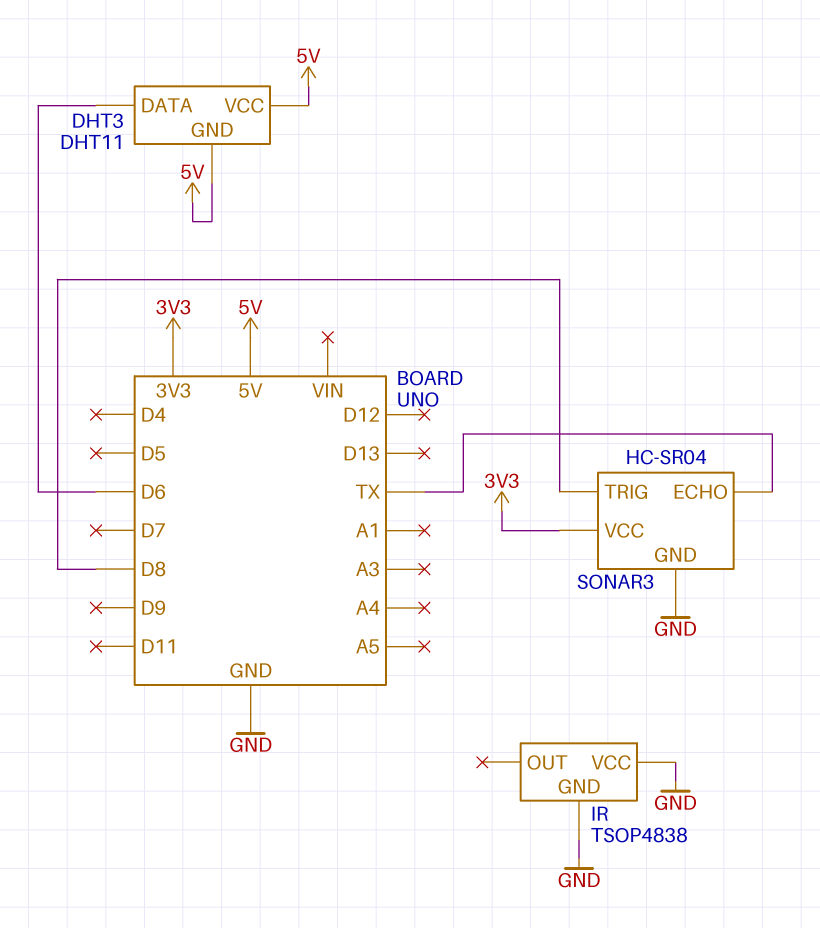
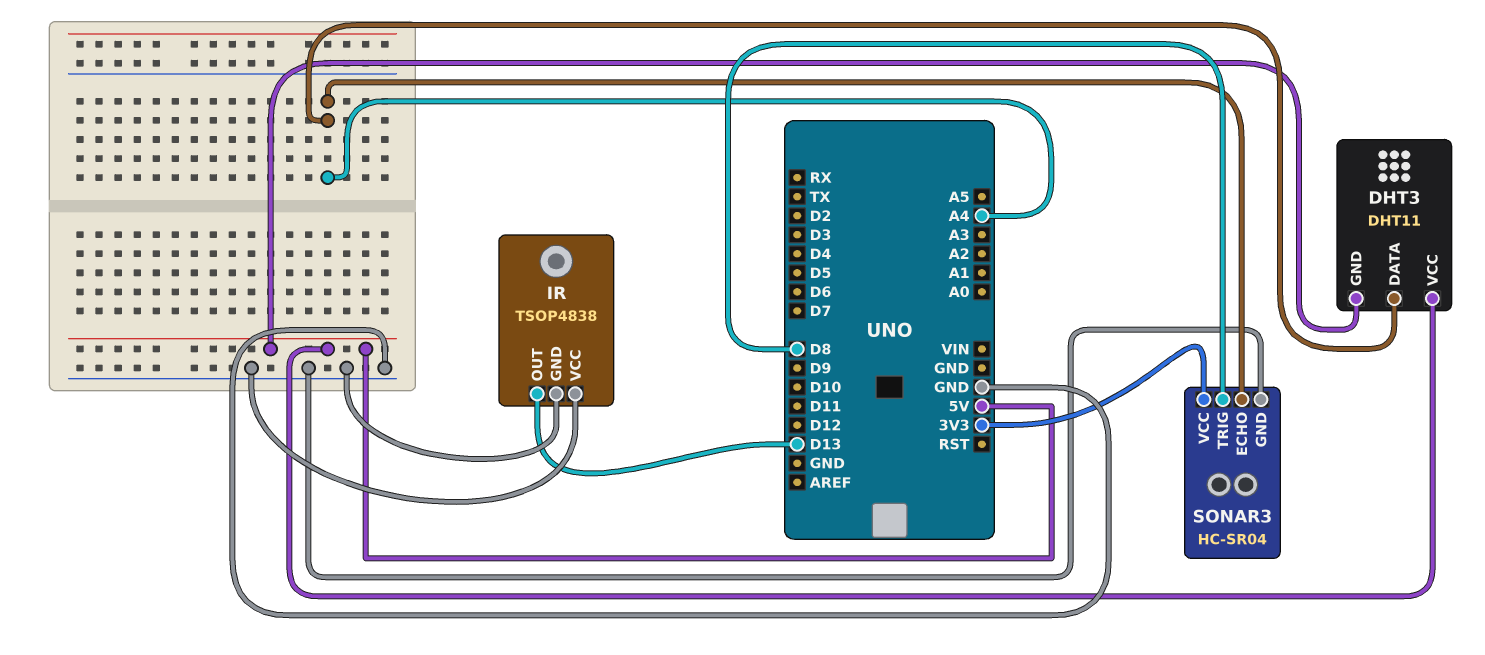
DHT3 pin DATA: D6 -> A4
IR pin OUT: none -> D13
SONAR3 pin ECHO: TX -> A4

